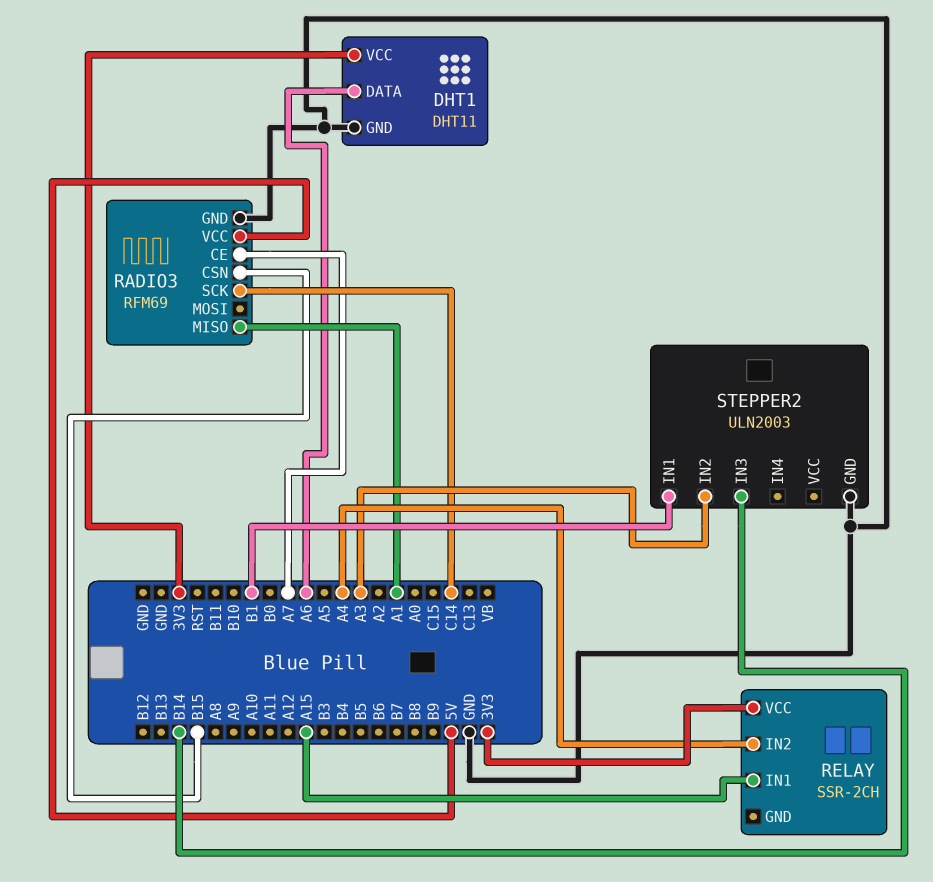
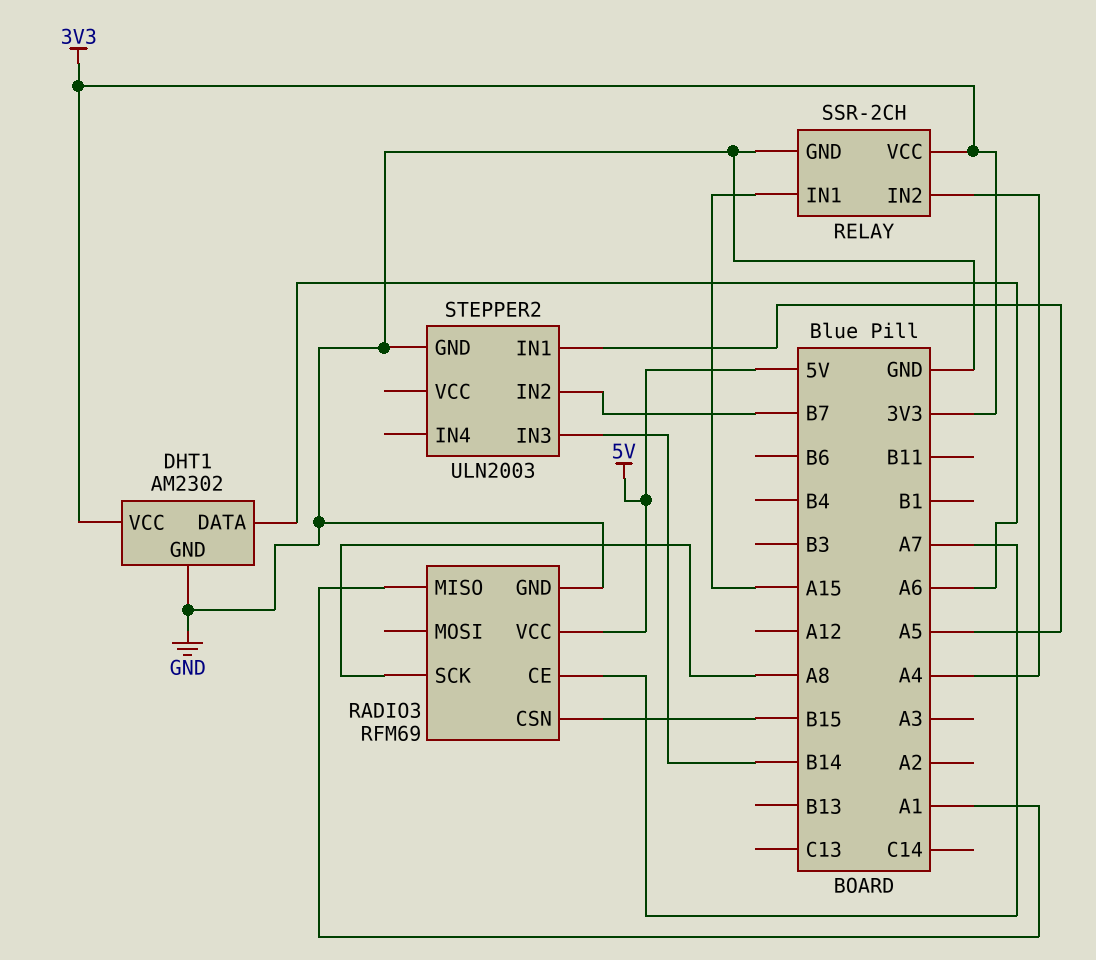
DHT1: DHT11 -> AM2302
RADIO3 pin SCK: C14 -> A8
RELAY pin GND: none -> GND
STEPPER2 pin IN1: B1 -> A5
STEPPER2 pin IN2: A3 -> B7

